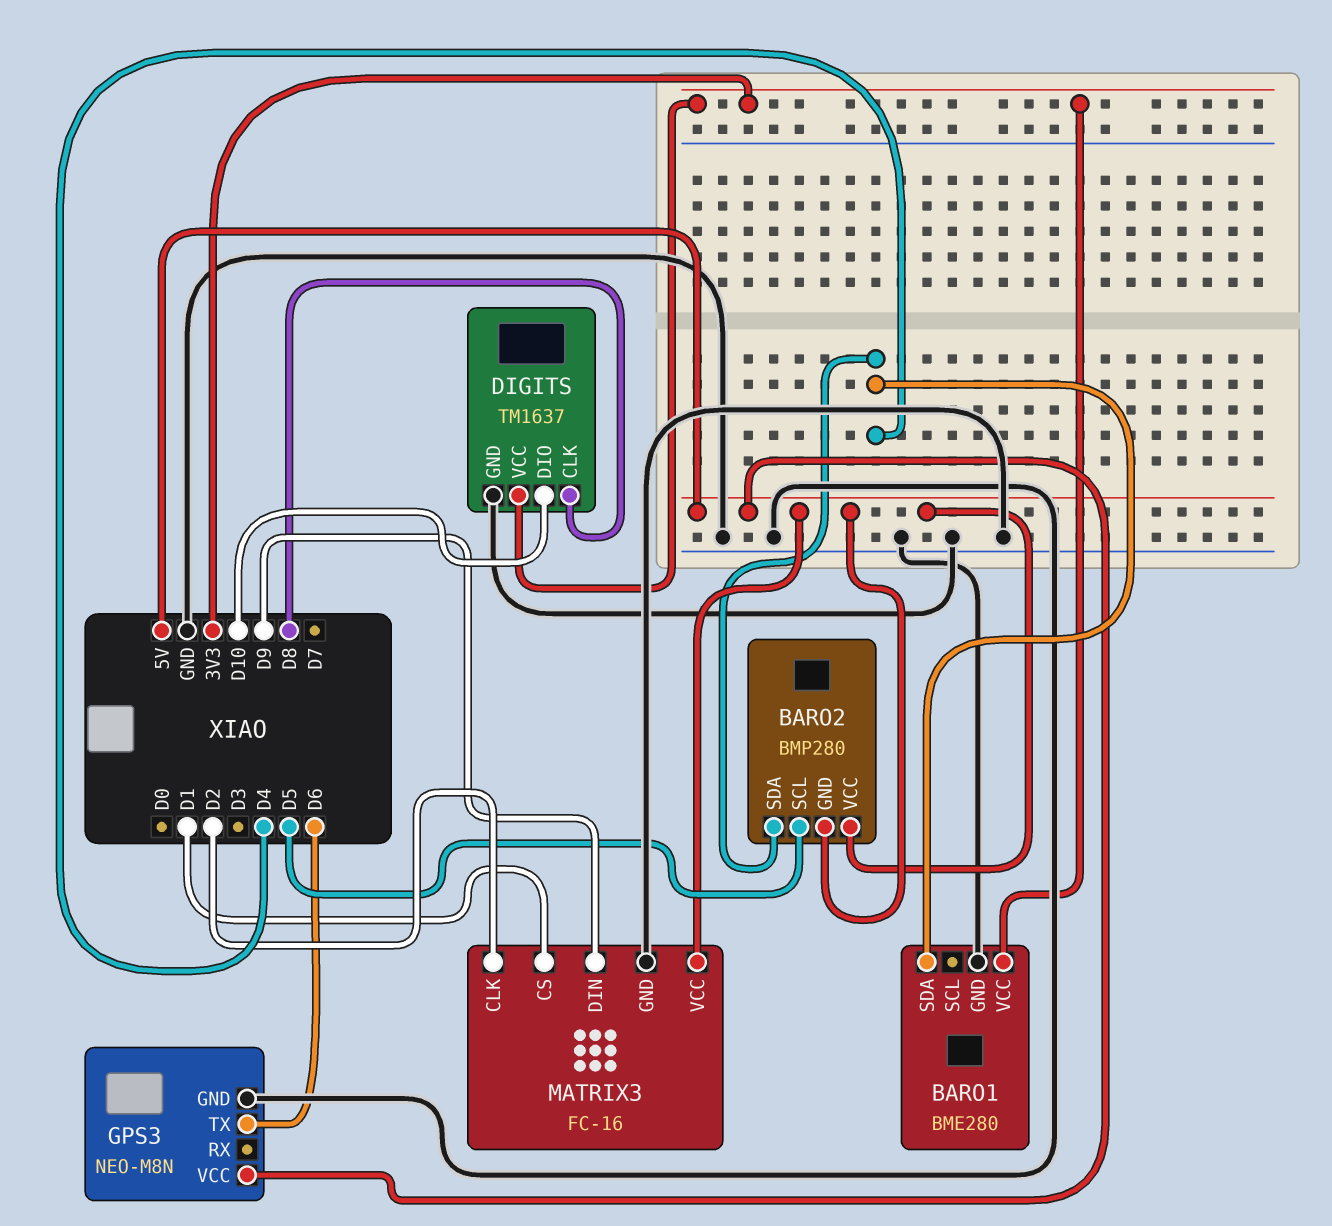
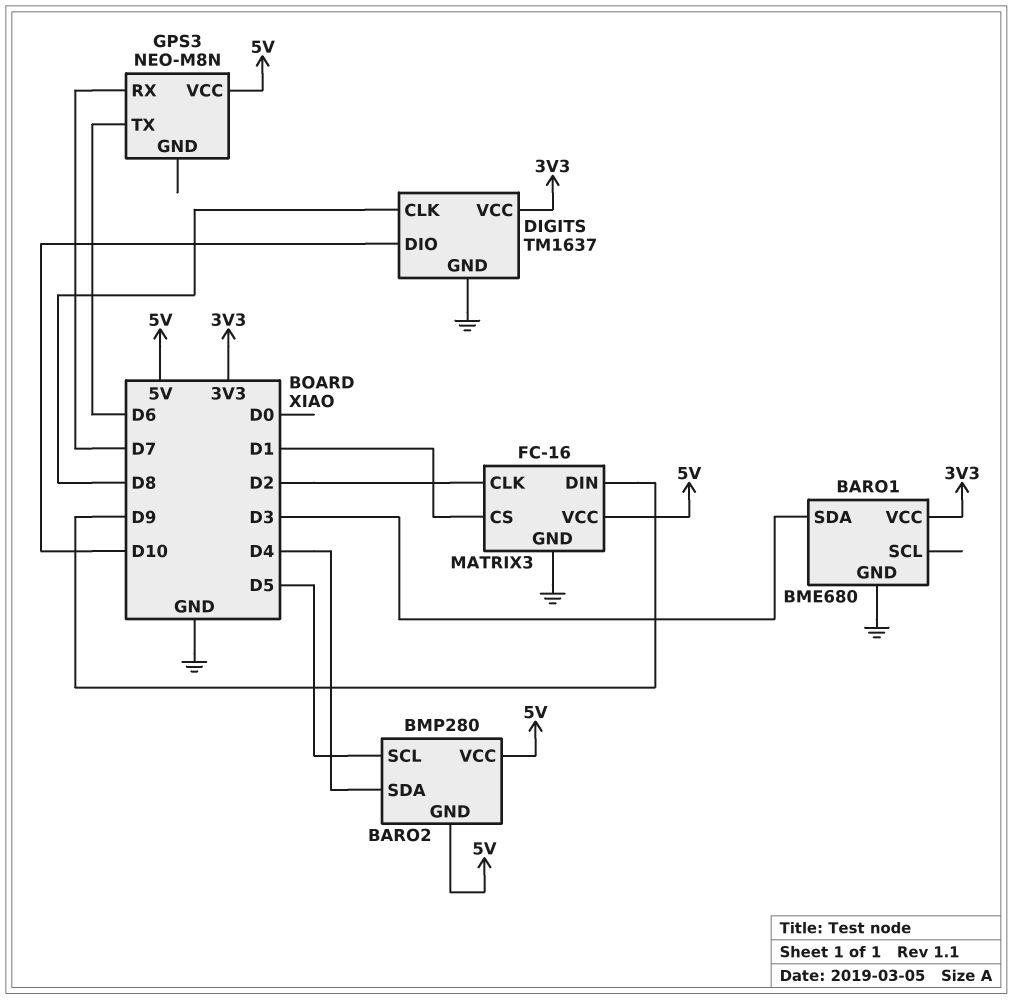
BARO1: BME280 -> BME680
BARO1 pin SDA: D4 -> D3
GPS3 pin GND: GND -> none
GPS3 pin RX: none -> D7

